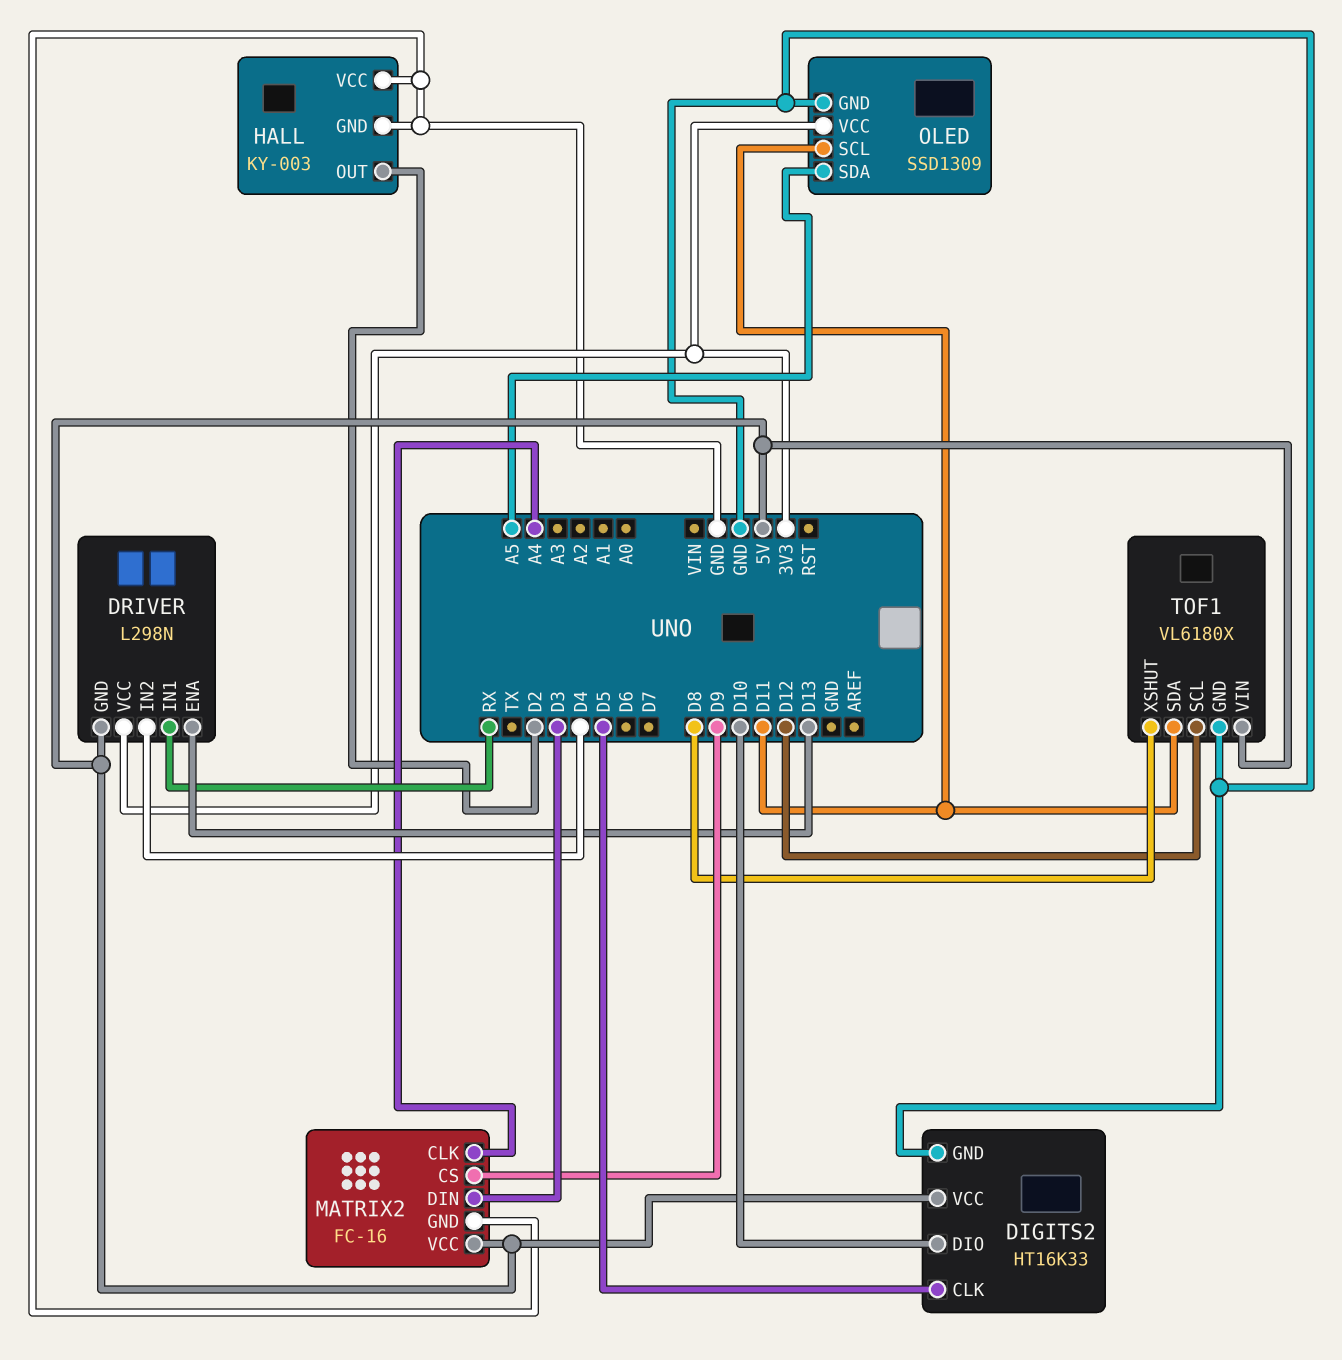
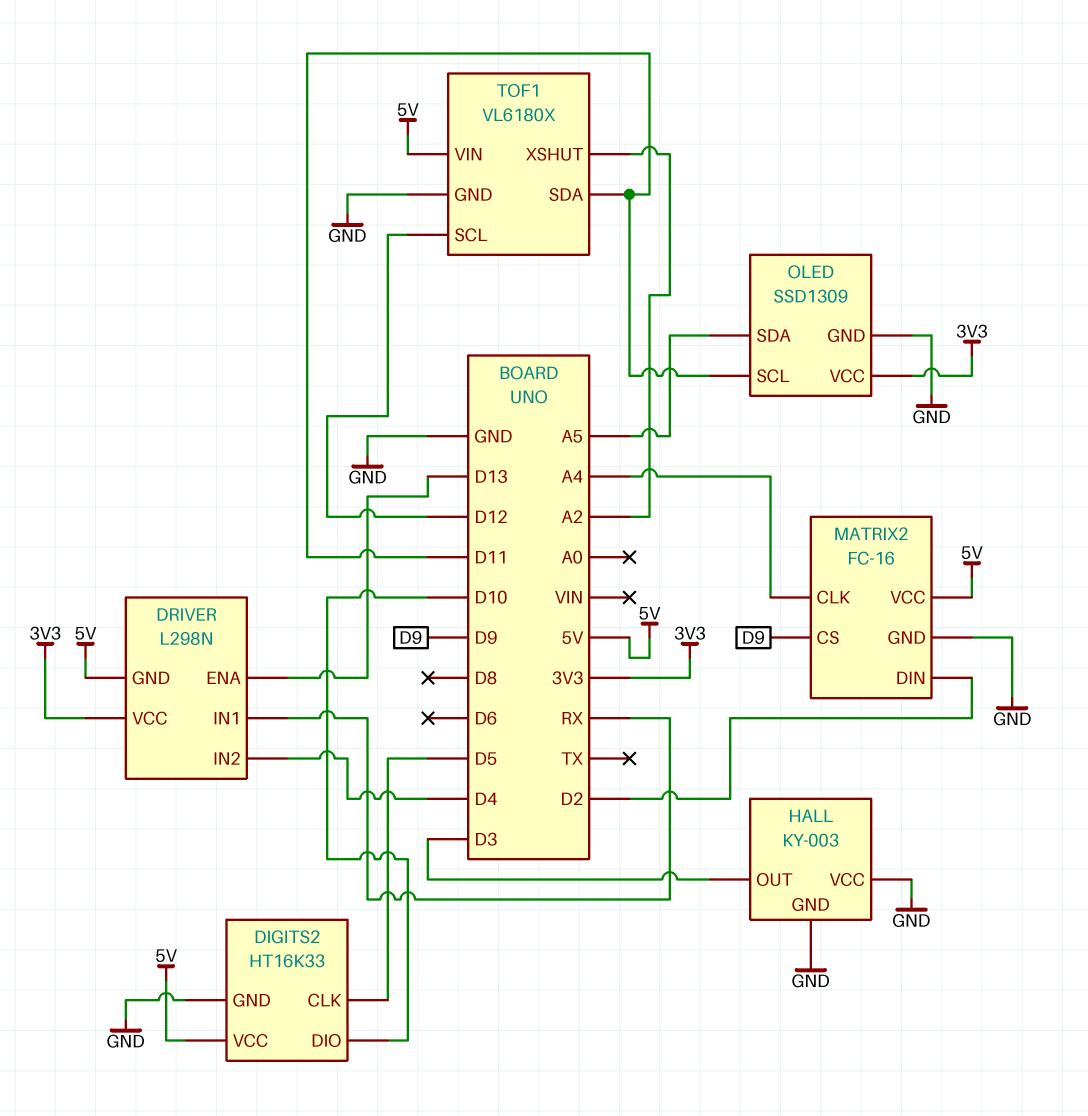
HALL pin OUT: D2 -> D3
MATRIX2 pin DIN: D3 -> D2
TOF1 pin XSHUT: D8 -> A2

